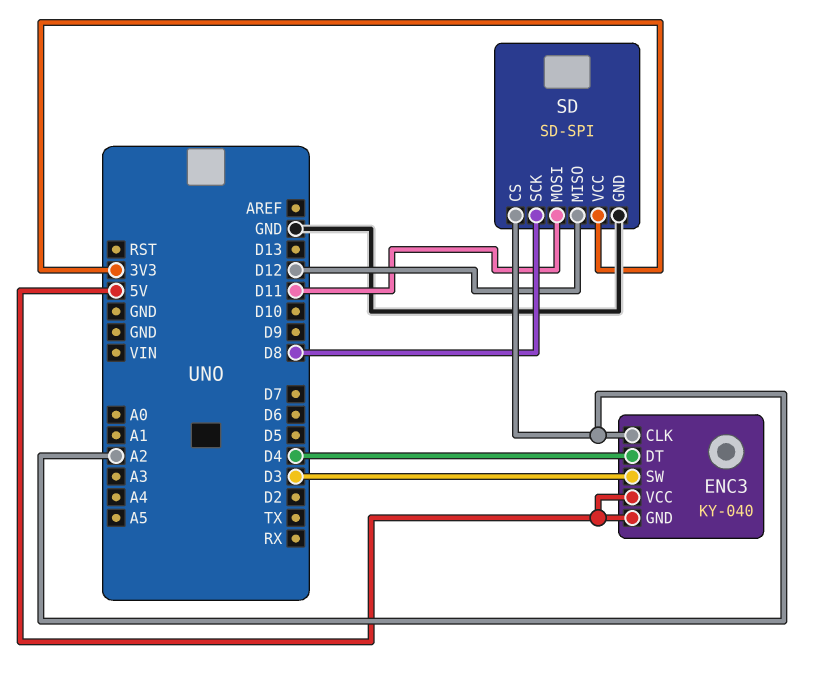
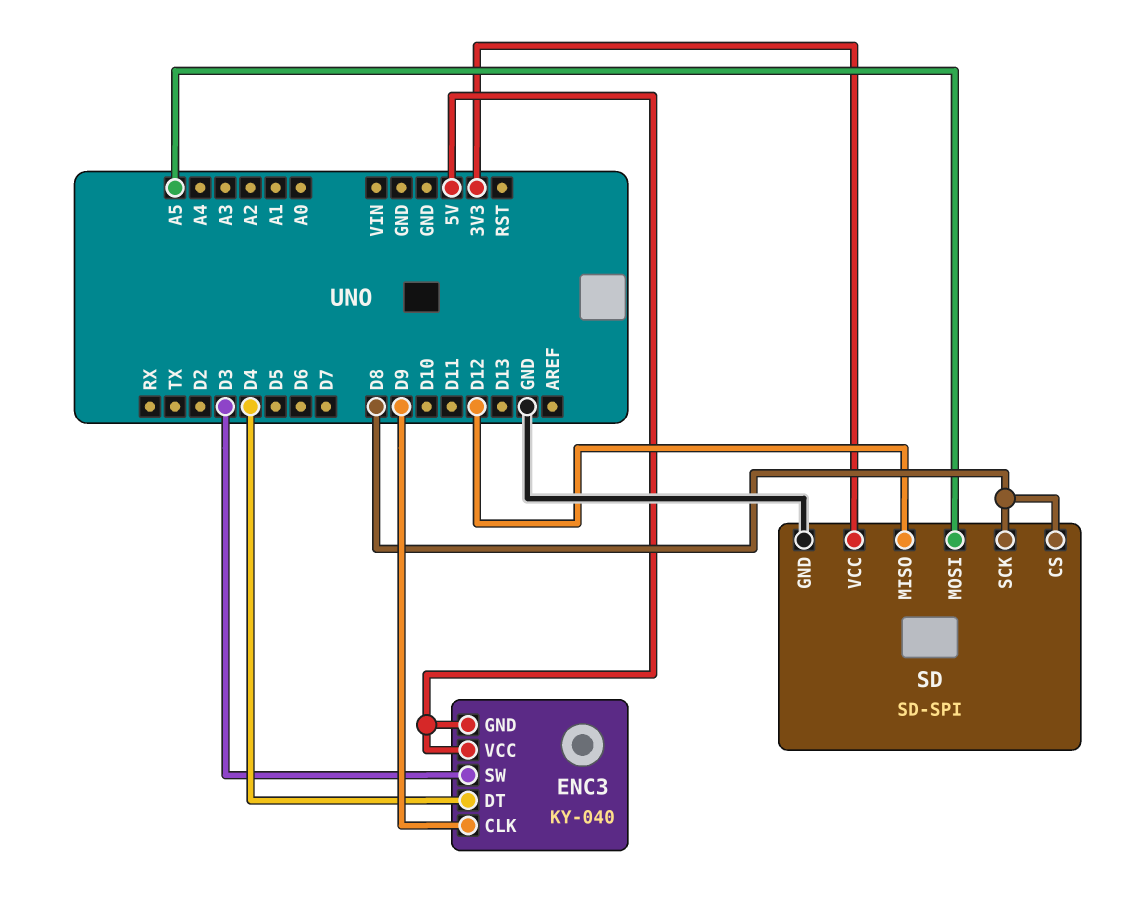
ENC3 pin CLK: A2 -> D9
SD pin CS: A2 -> D8
SD pin MOSI: D11 -> A5

